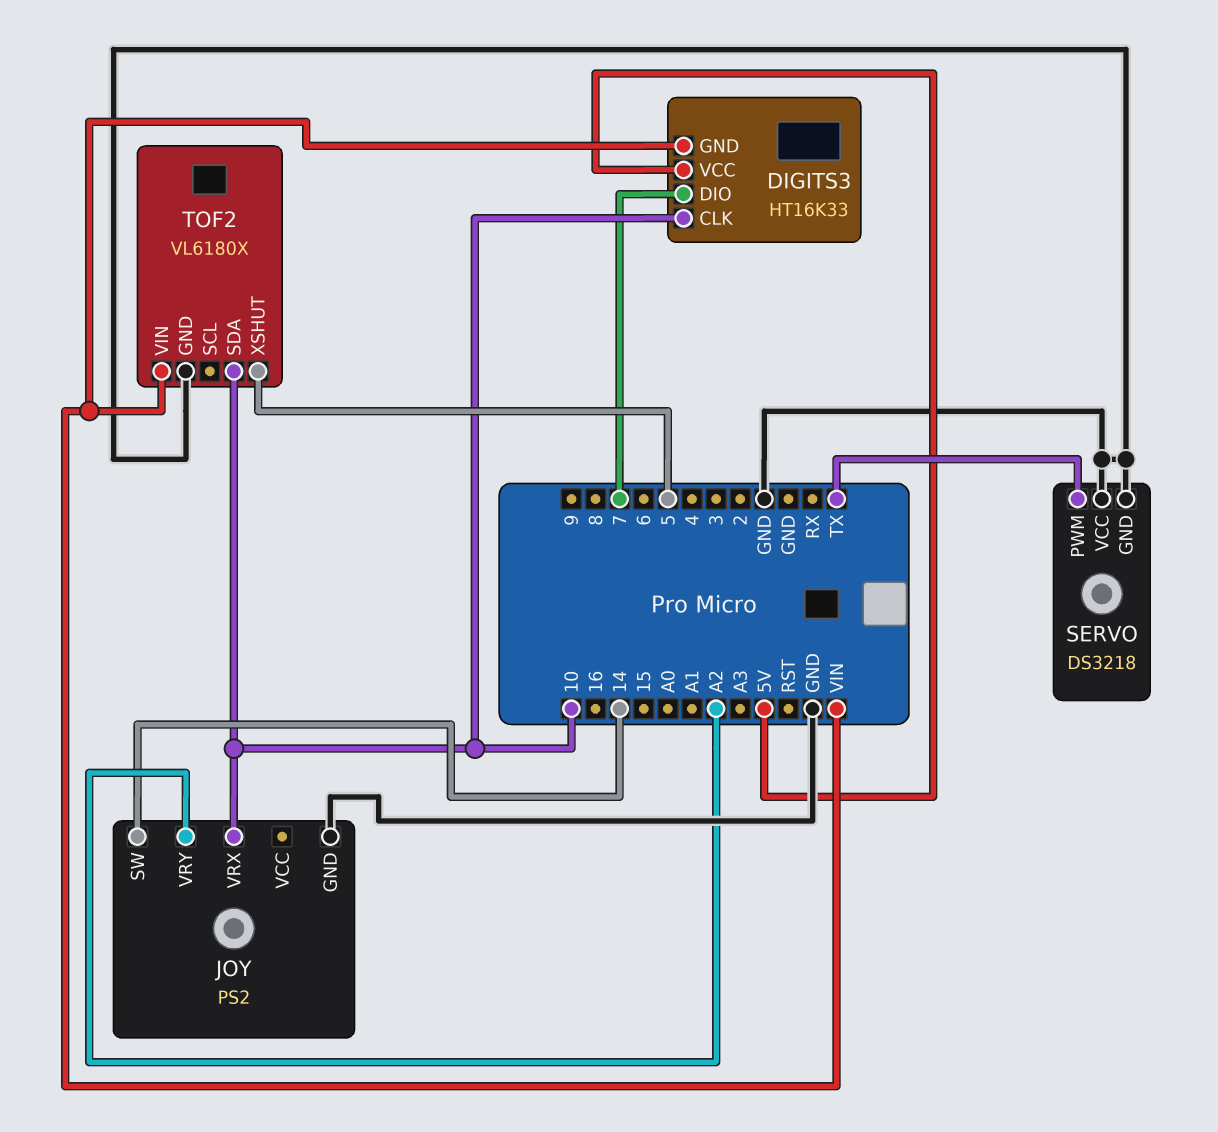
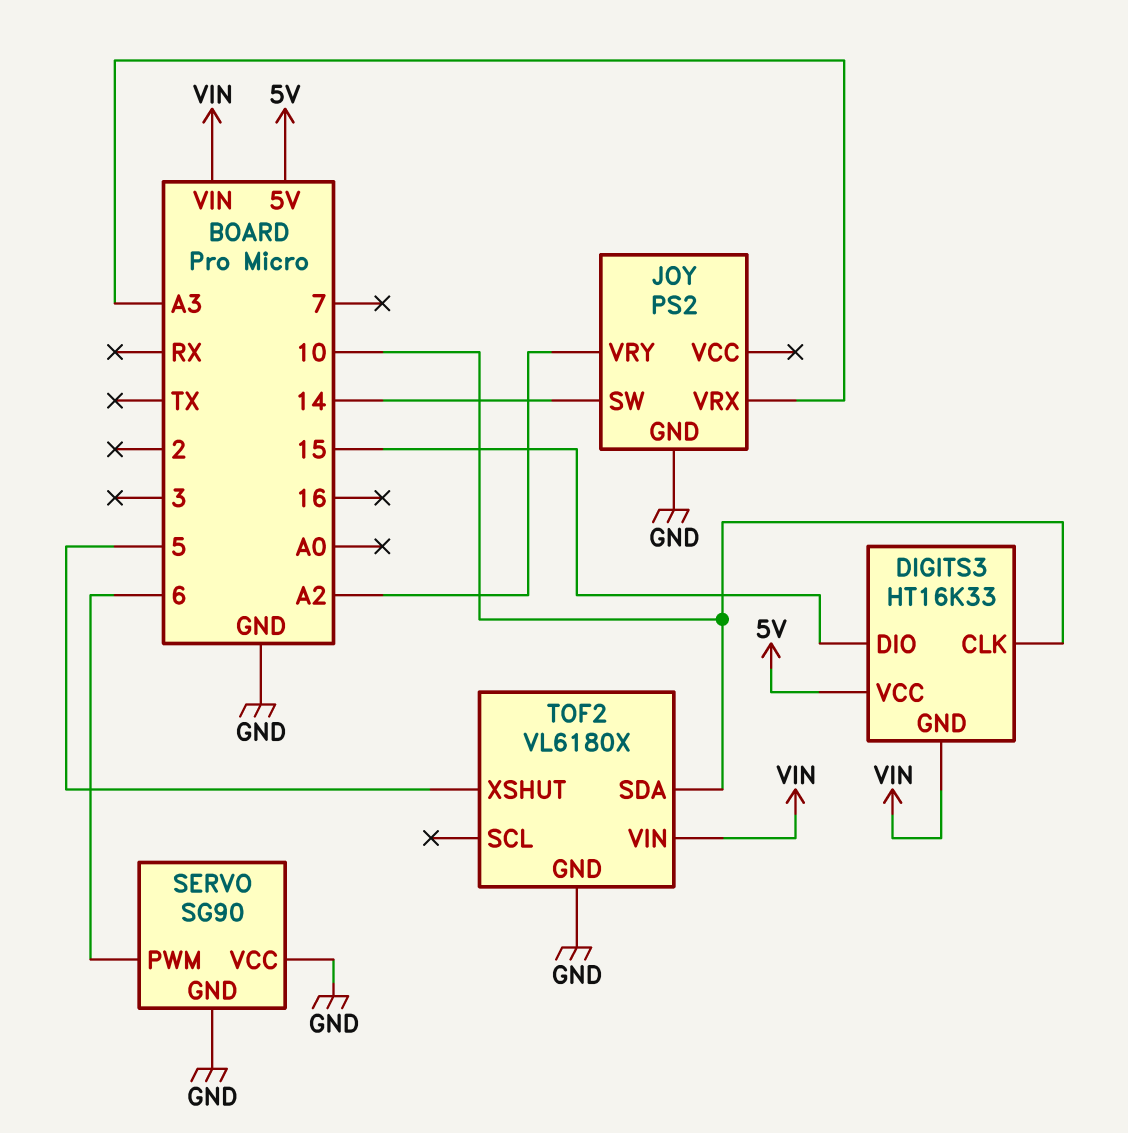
DIGITS3 pin DIO: 7 -> 15
JOY pin VRX: 10 -> A3
SERVO: DS3218 -> SG90
SERVO pin PWM: TX -> 6

